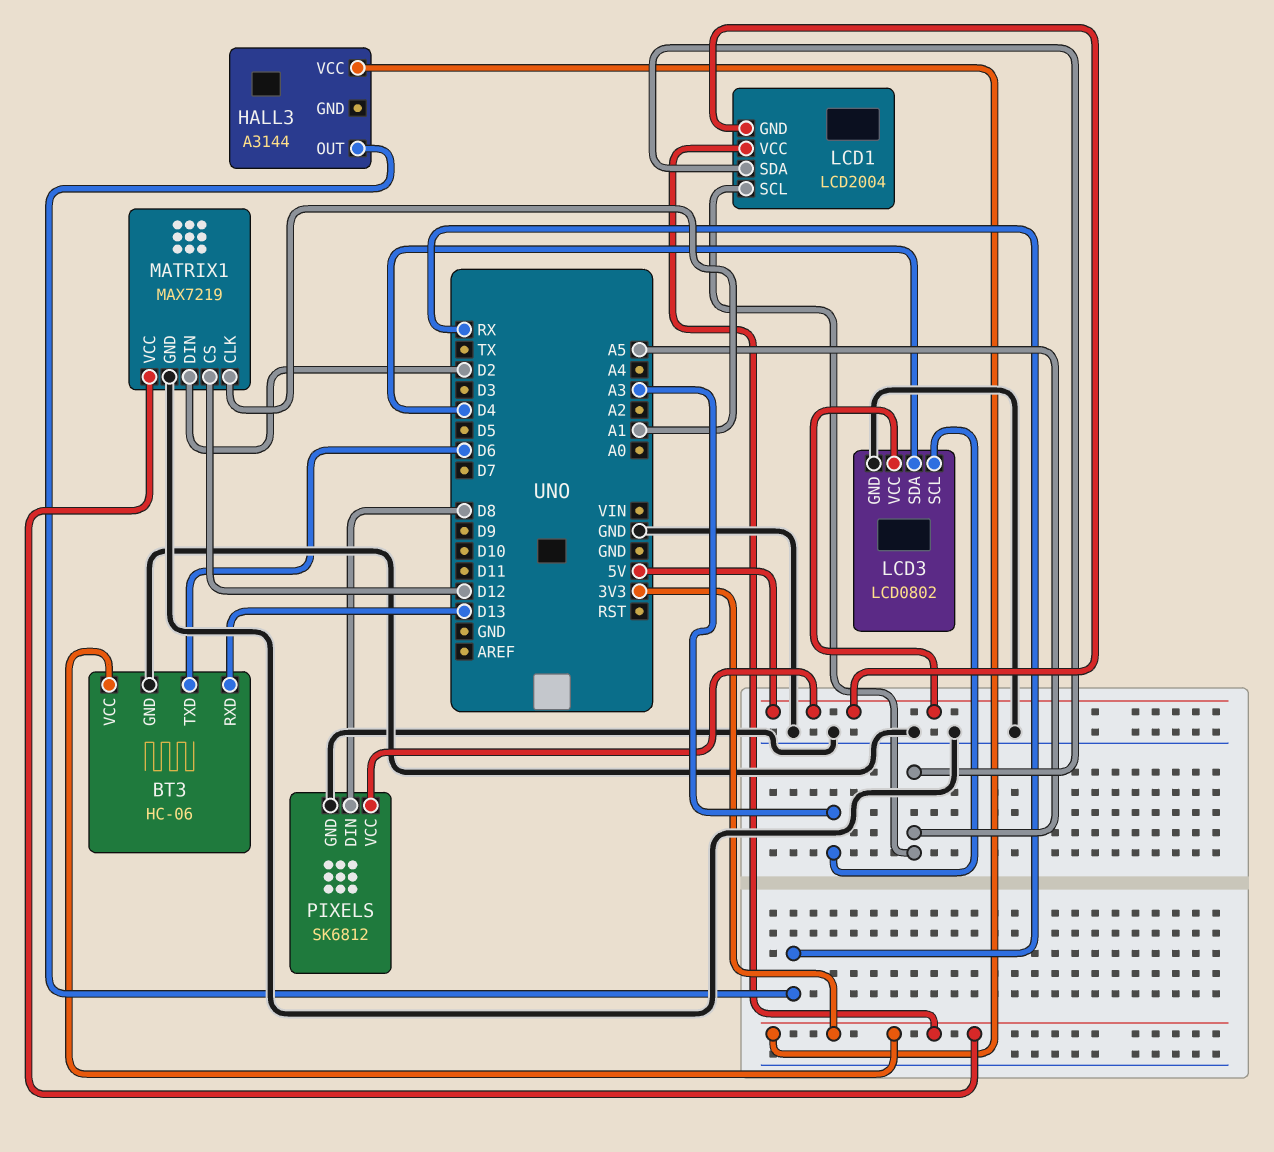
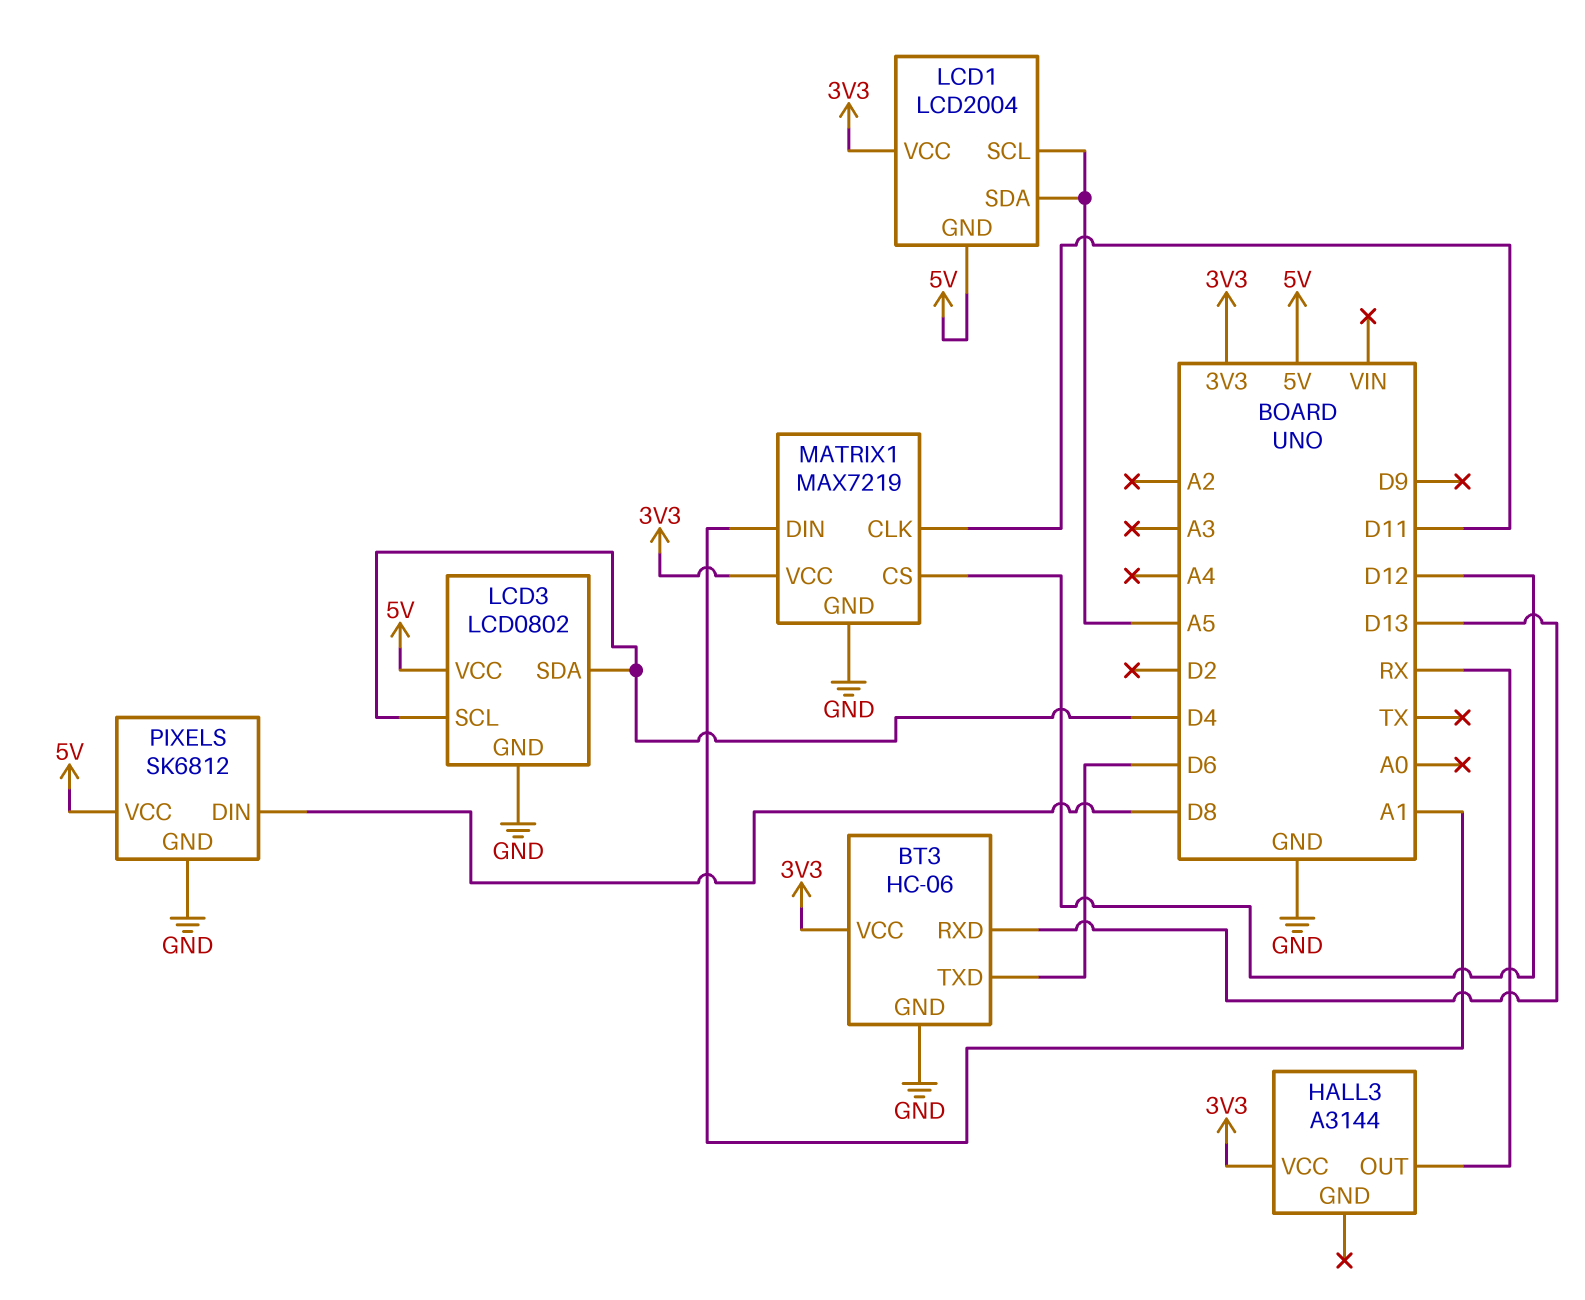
LCD3 pin SCL: A3 -> D4
MATRIX1 pin CLK: A1 -> D11
MATRIX1 pin DIN: D2 -> A1

